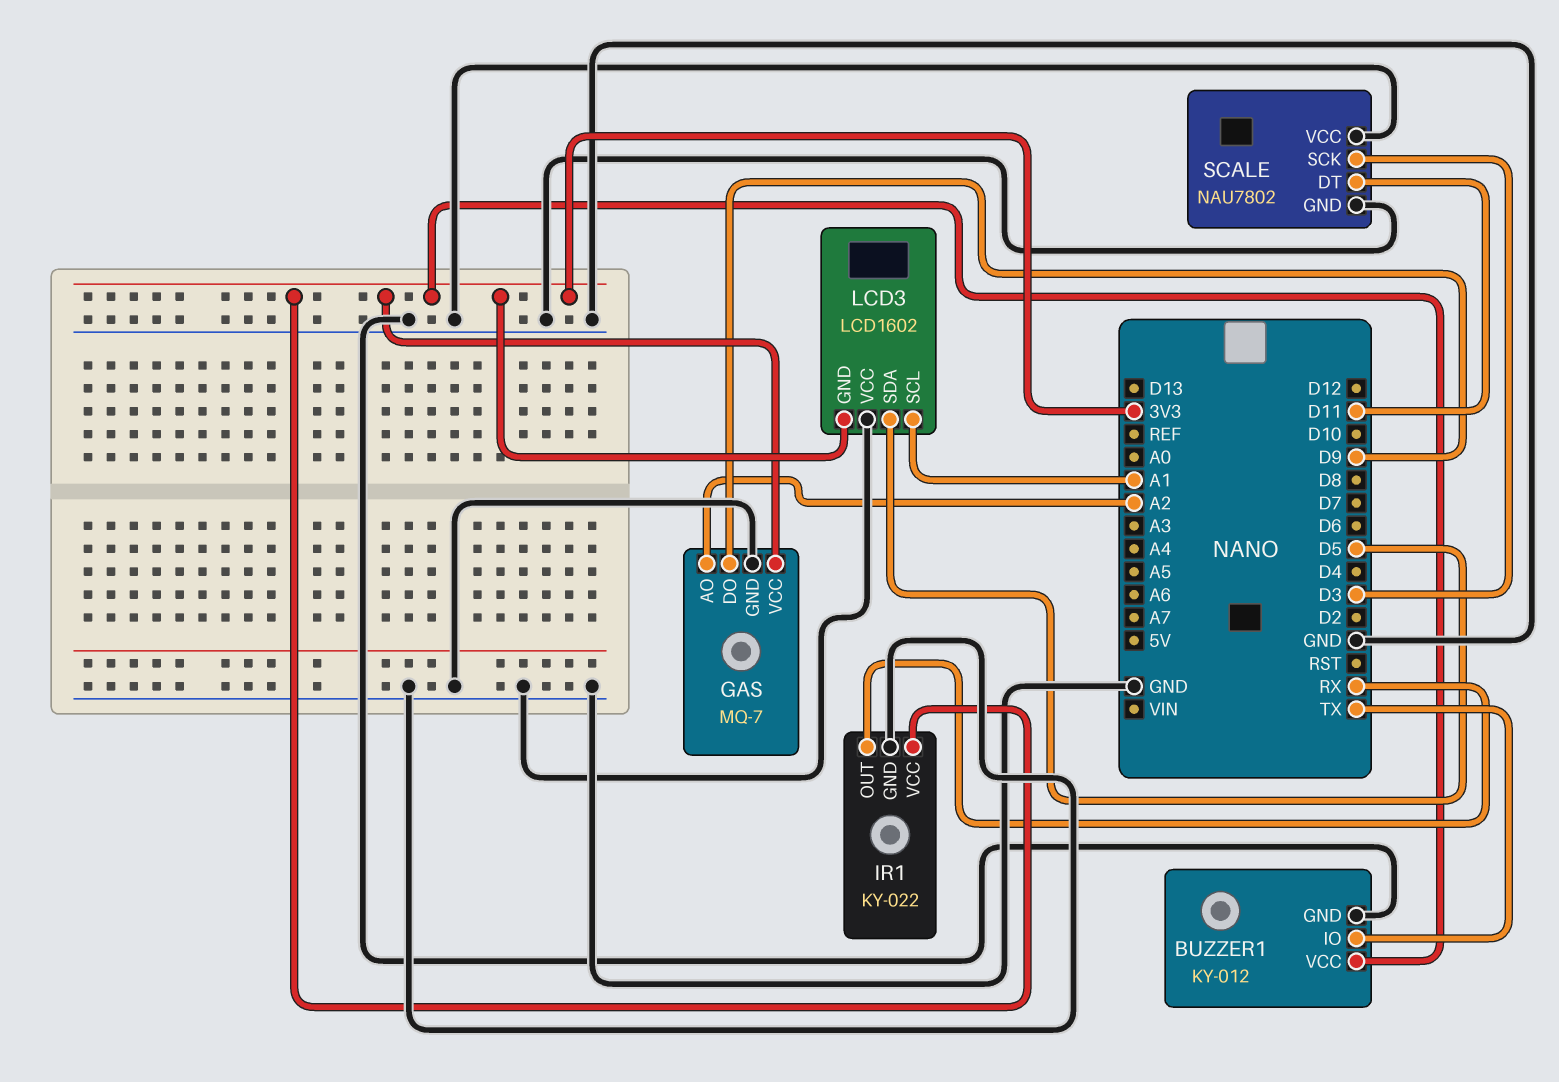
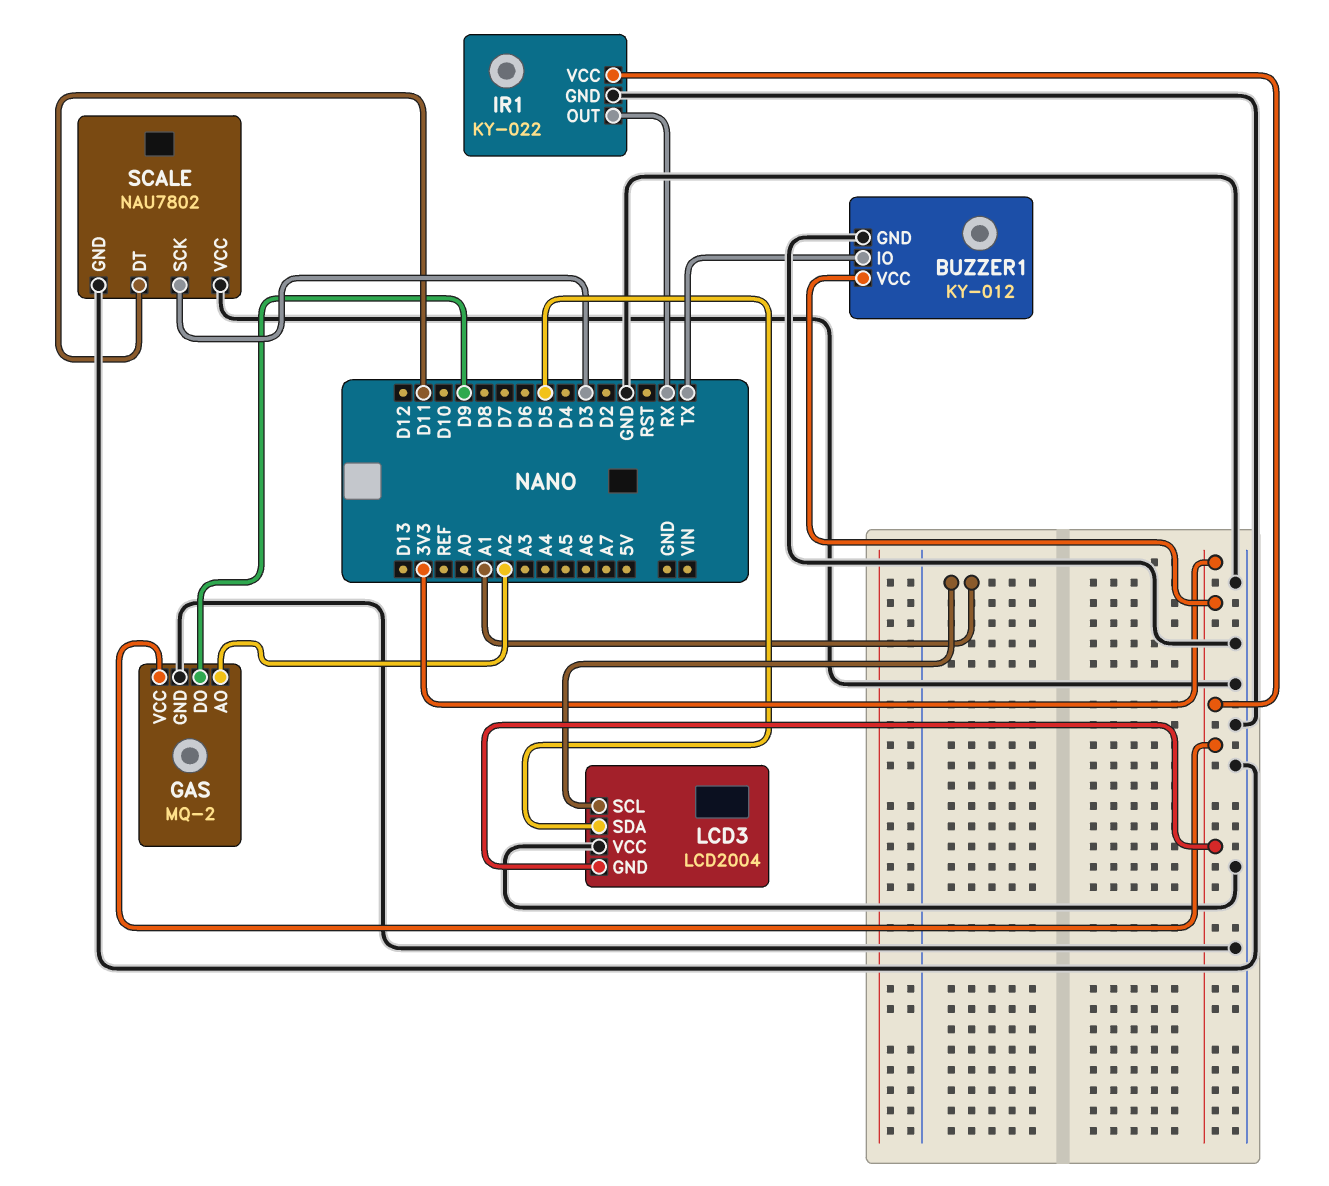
GAS: MQ-7 -> MQ-2
LCD3: LCD1602 -> LCD2004

